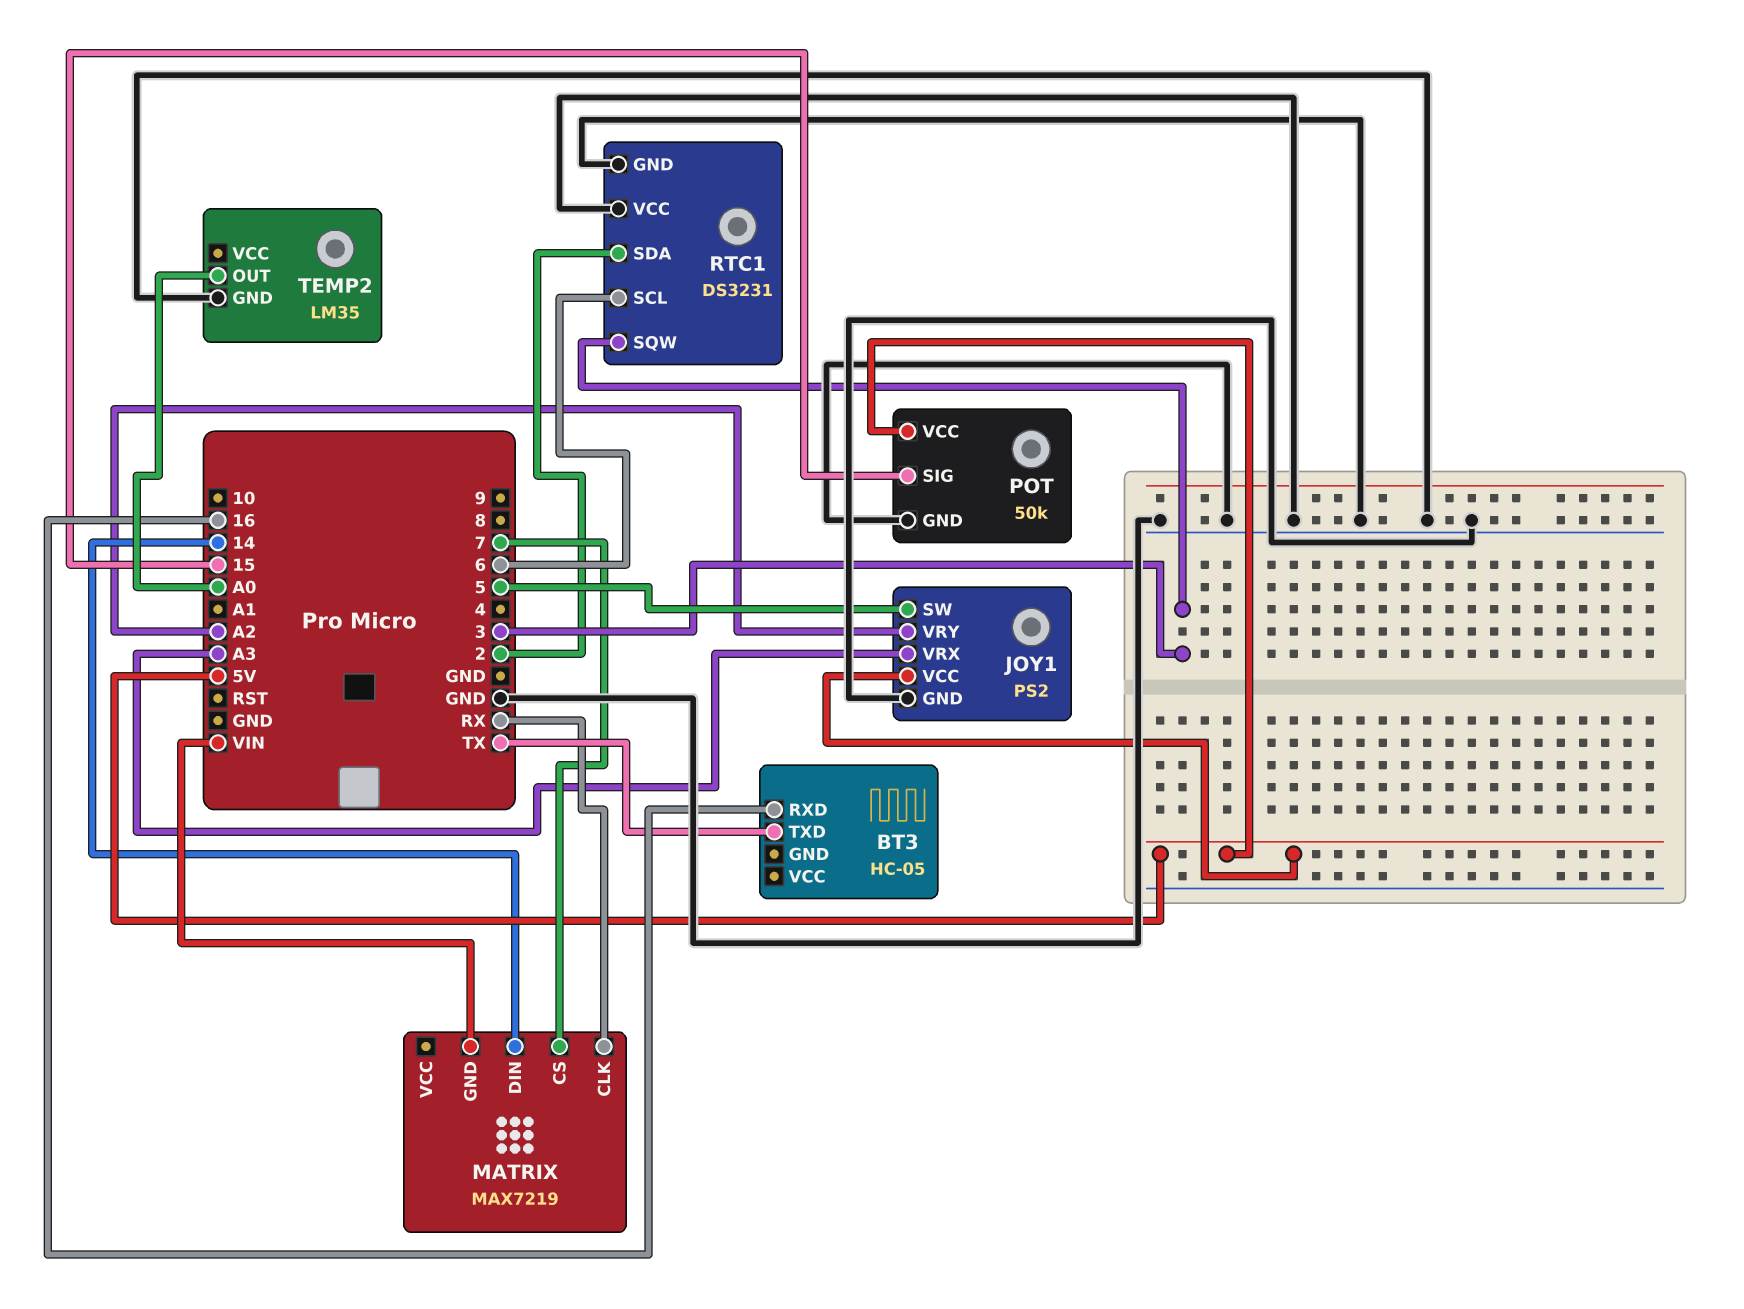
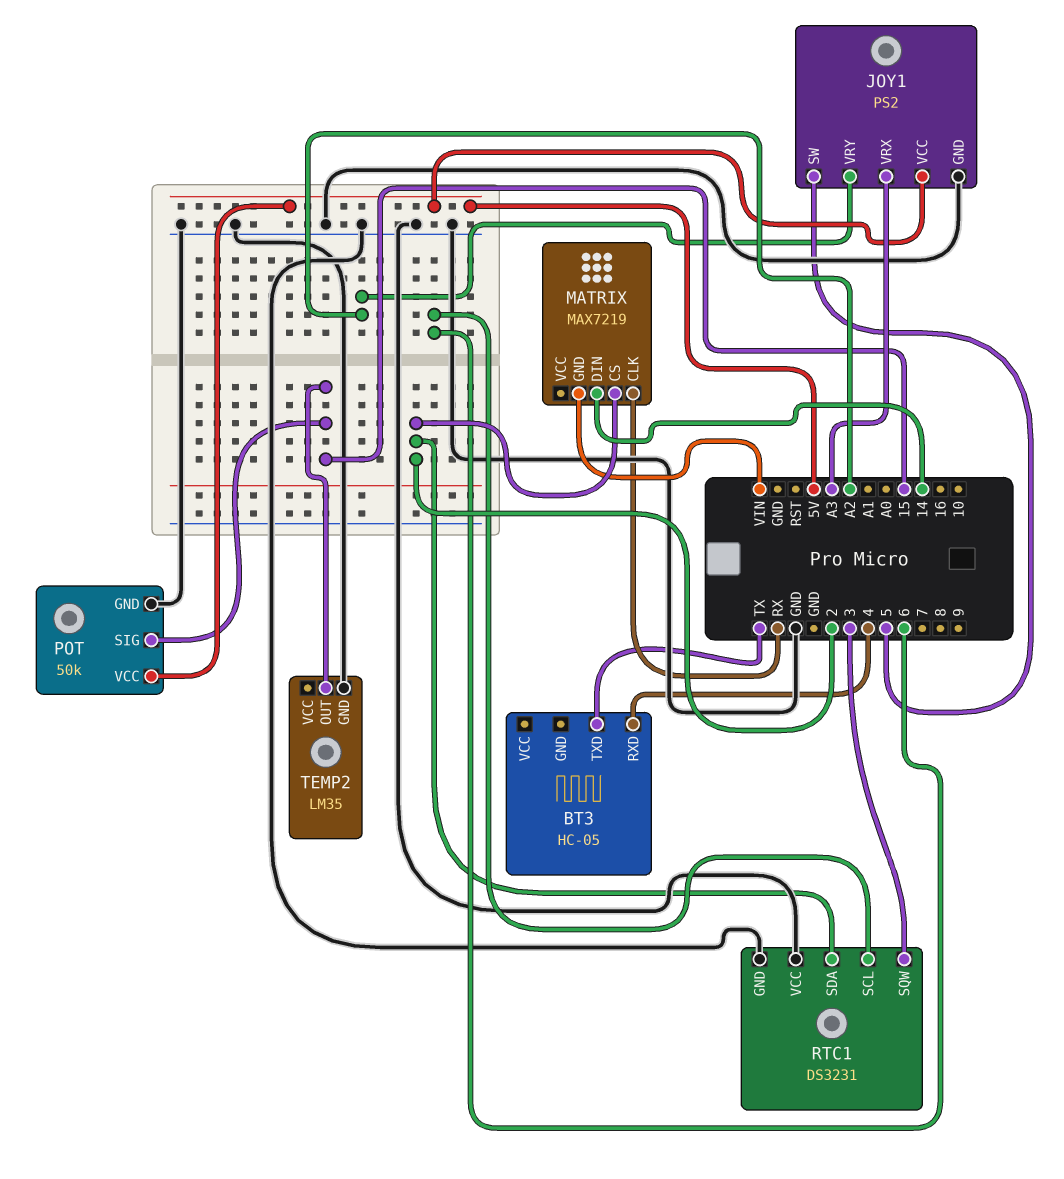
BT3 pin RXD: 16 -> 4
MATRIX pin CS: 7 -> 2
TEMP2 pin OUT: A0 -> 15

